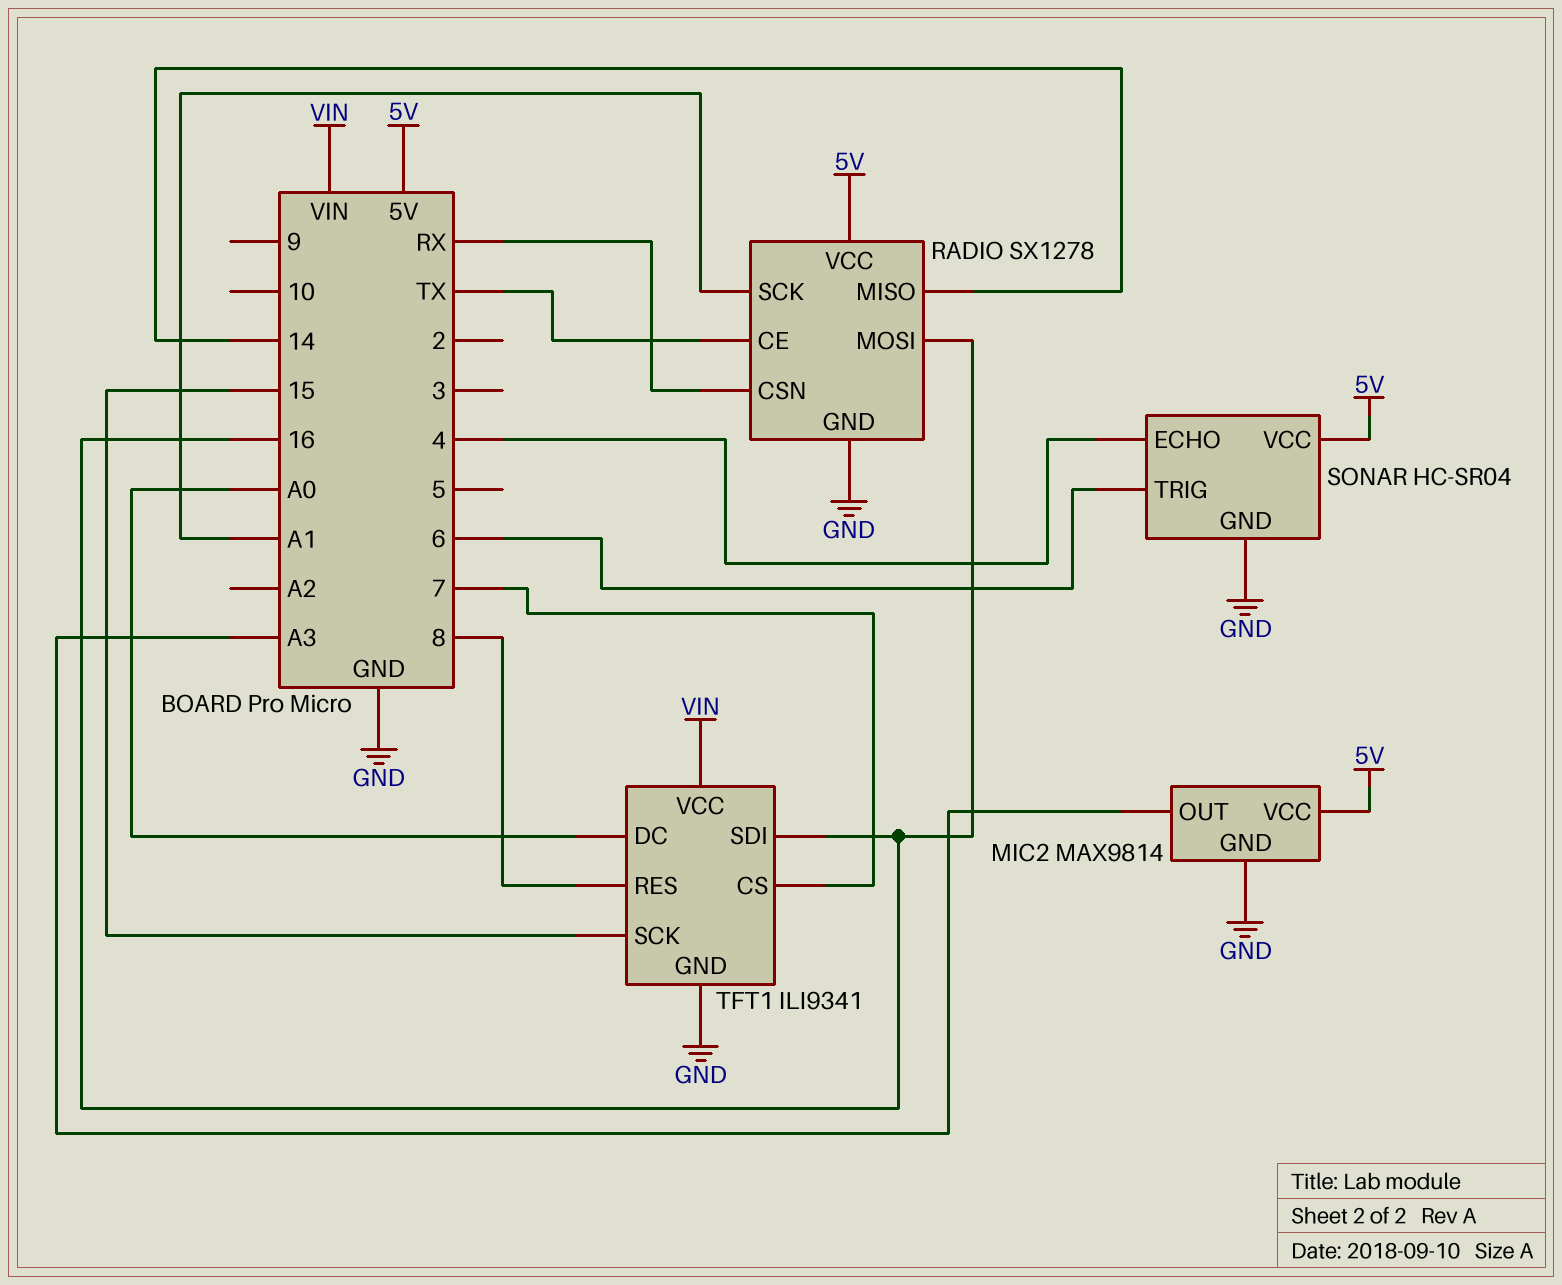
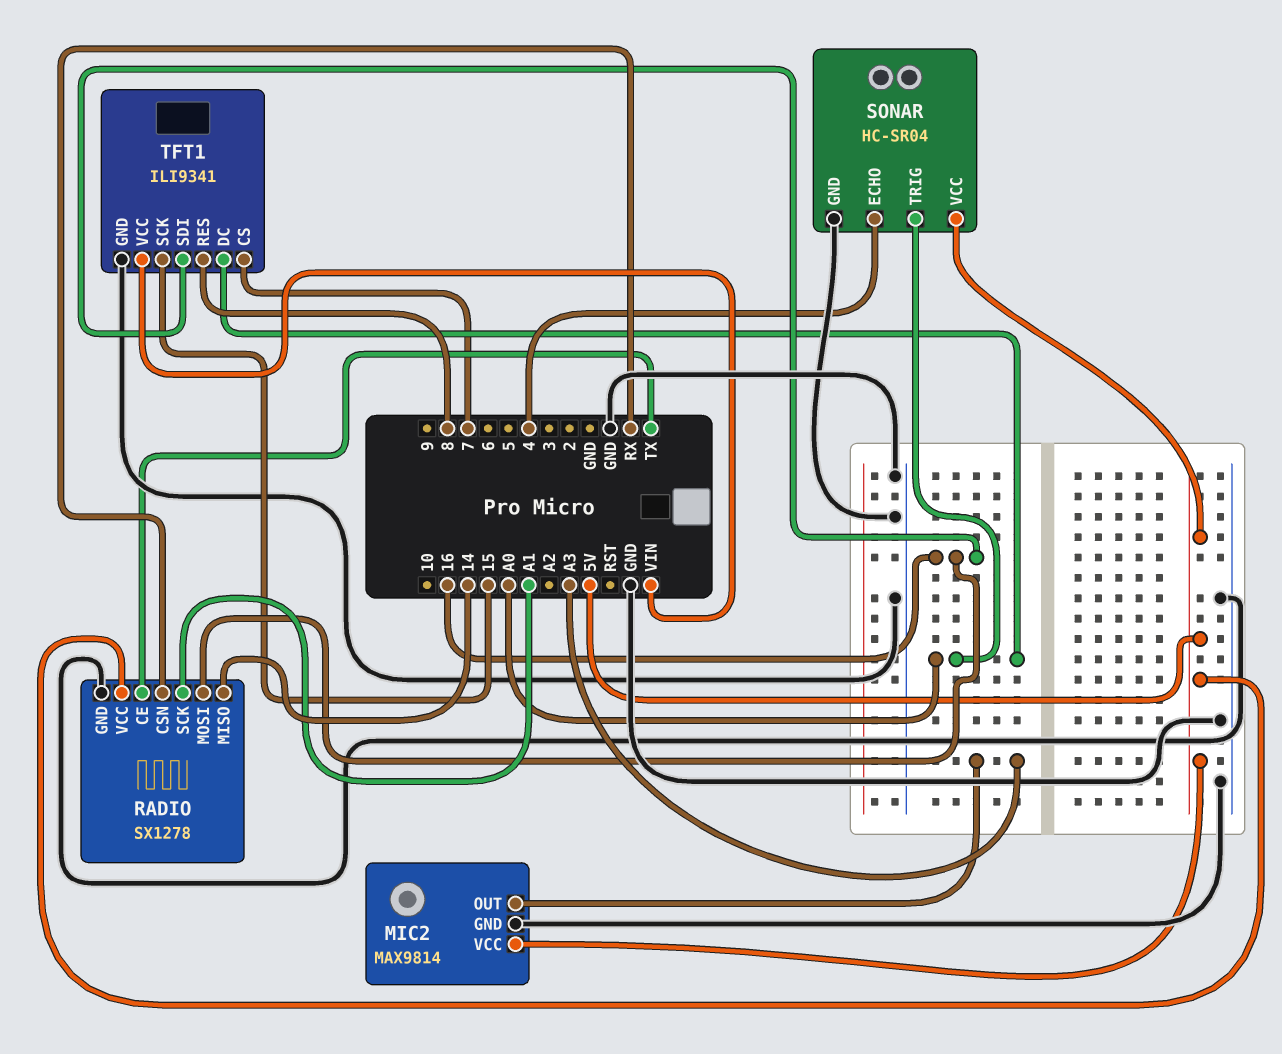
SONAR pin TRIG: 6 -> A0

